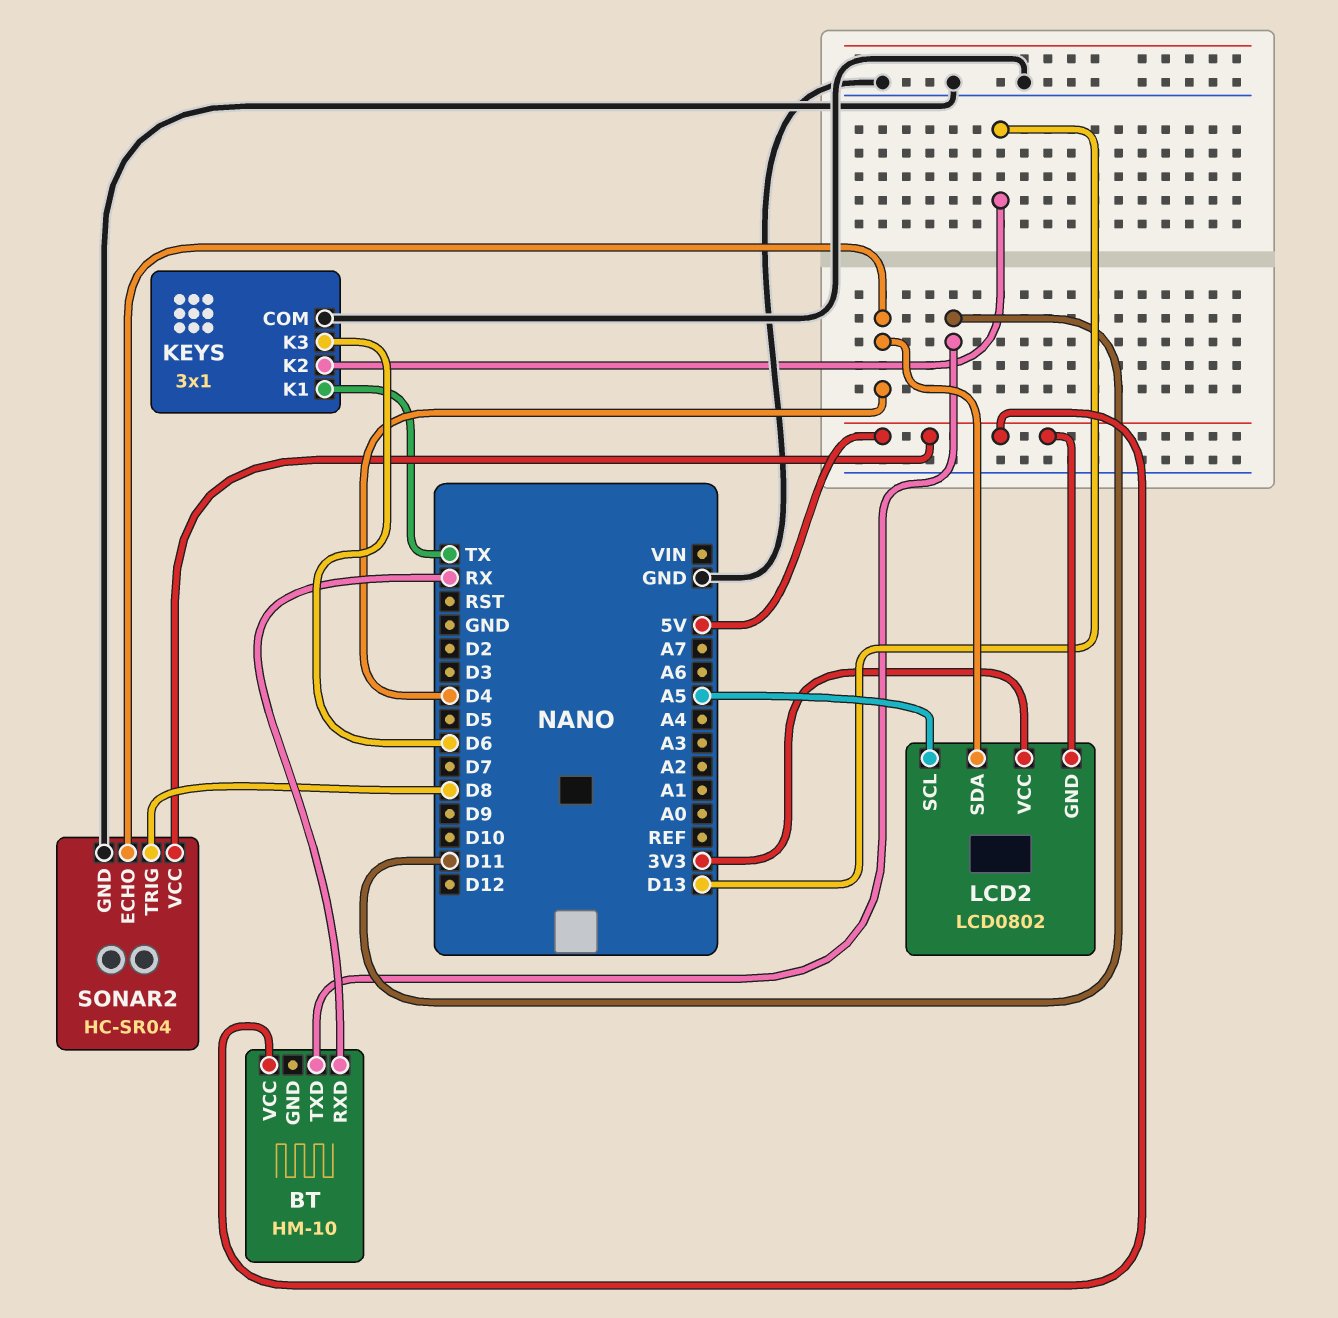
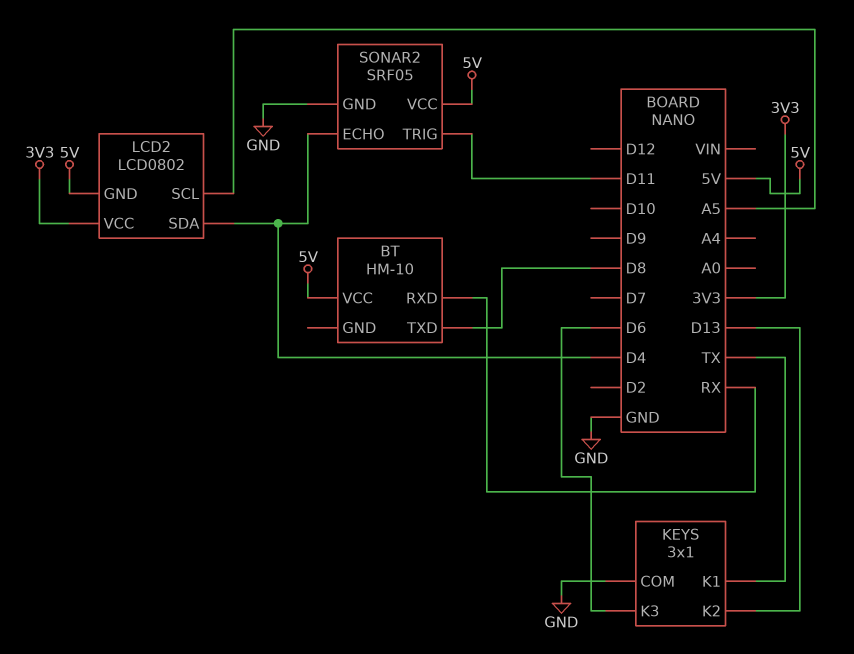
BT pin TXD: D11 -> D8
SONAR2: HC-SR04 -> SRF05
SONAR2 pin TRIG: D8 -> D11

